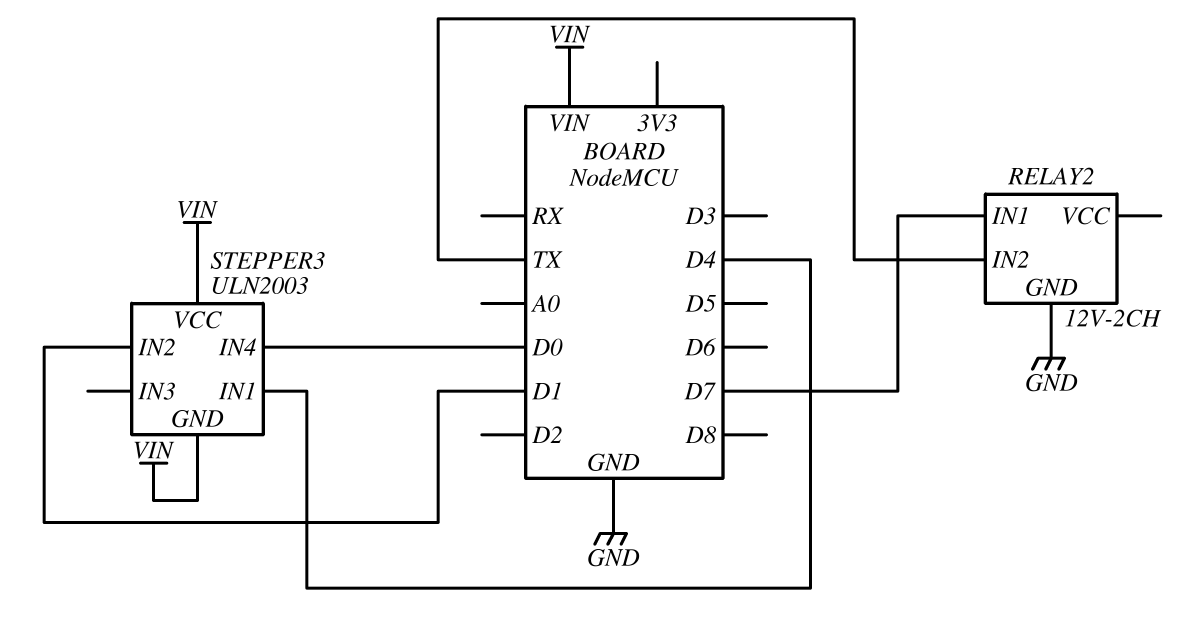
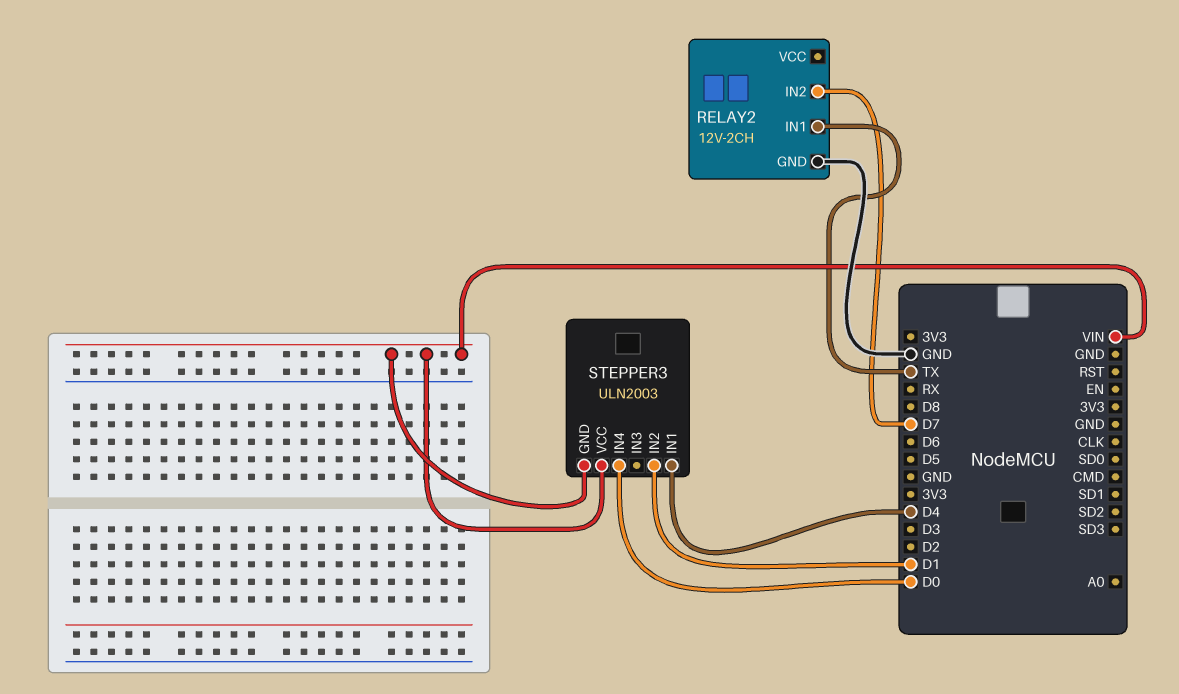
RELAY2 pin IN1: D7 -> TX
RELAY2 pin IN2: TX -> D7

